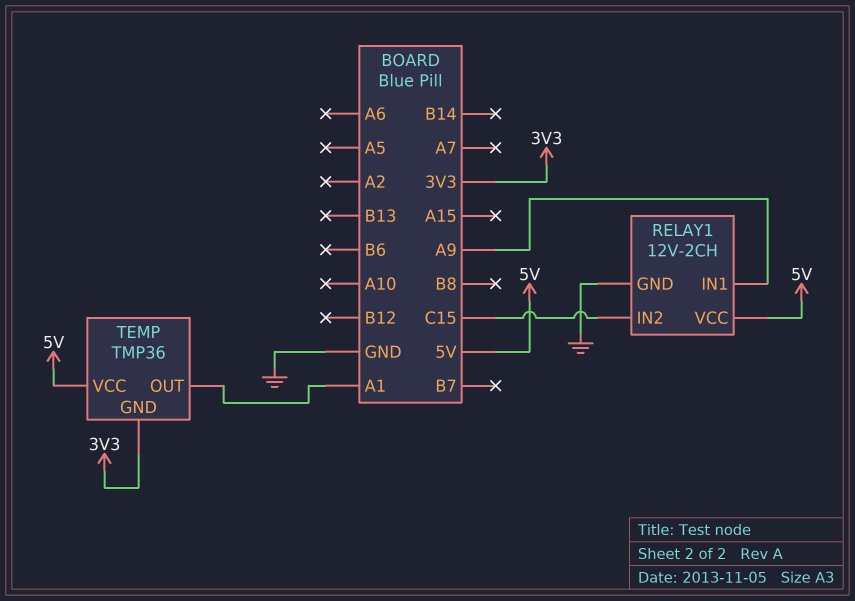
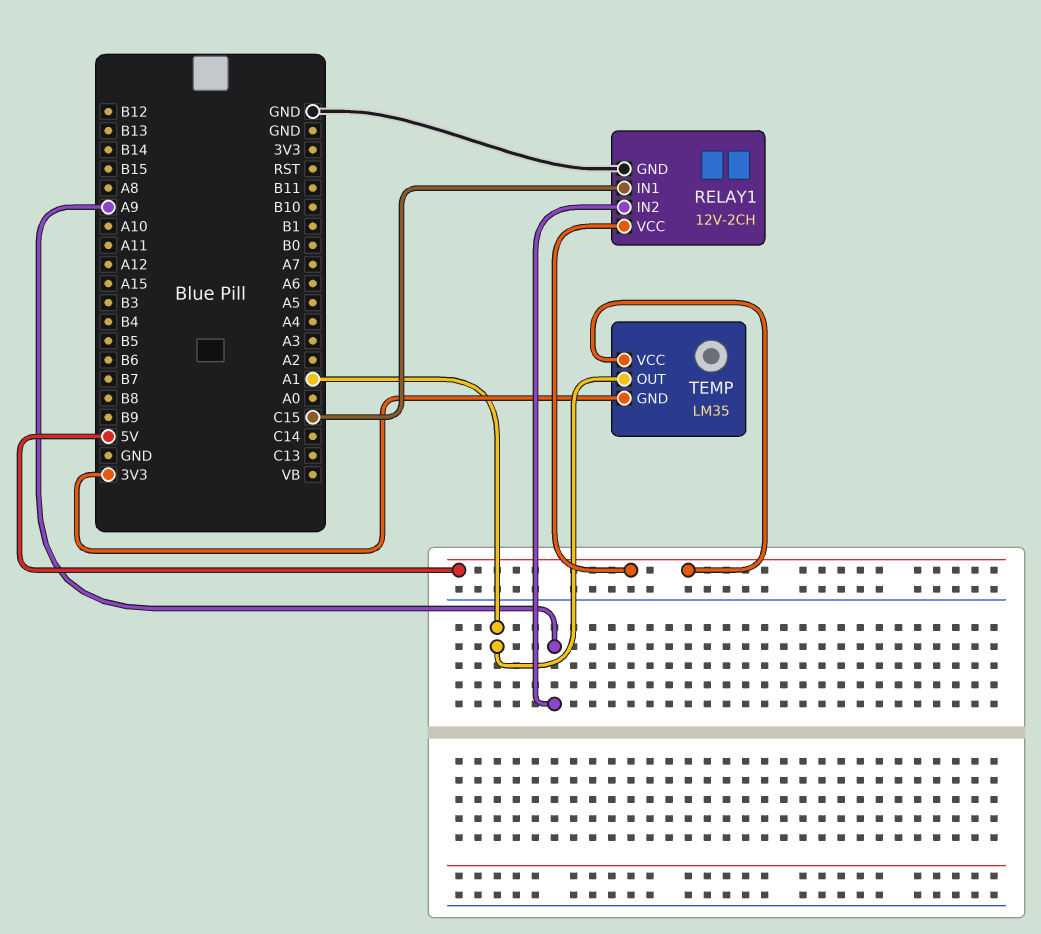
RELAY1 pin IN1: A9 -> C15
RELAY1 pin IN2: C15 -> A9
TEMP: TMP36 -> LM35

